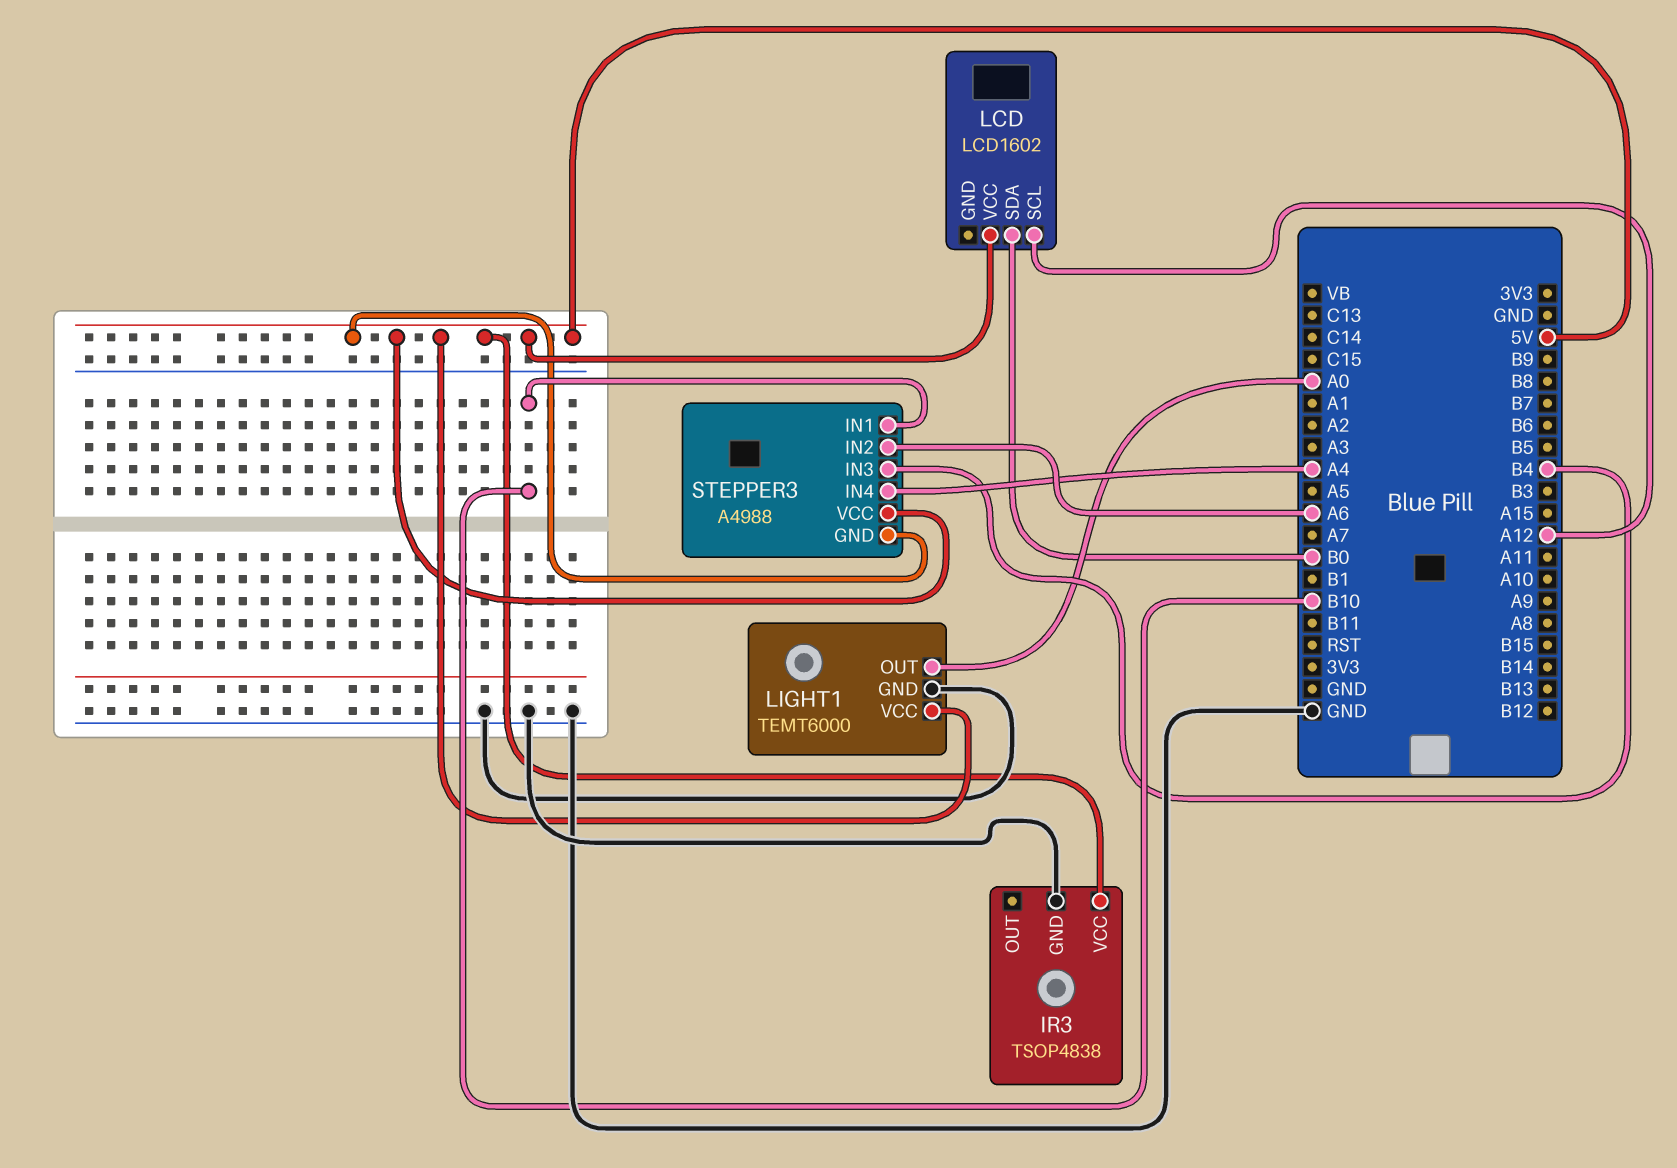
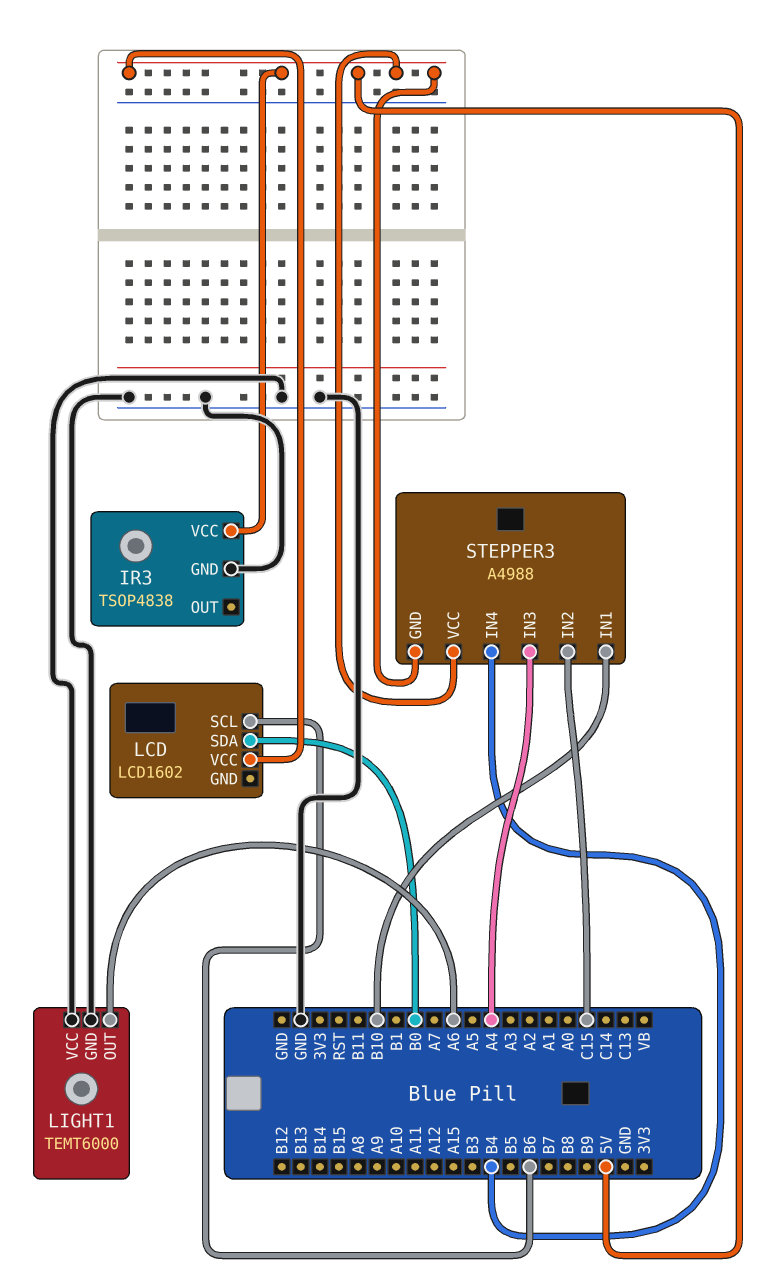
LCD pin SCL: A12 -> B6
LIGHT1 pin OUT: A0 -> A6
LIGHT1 pin VCC: 5V -> GND
STEPPER3 pin IN2: A6 -> C15
STEPPER3 pin IN3: B4 -> A4
STEPPER3 pin IN4: A4 -> B4

